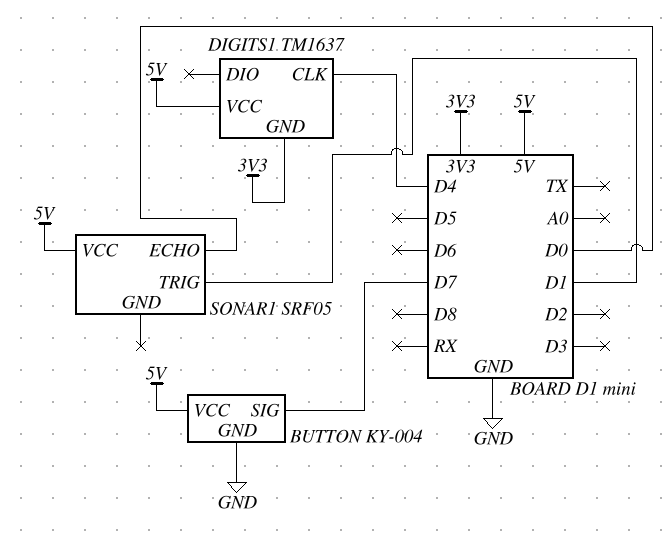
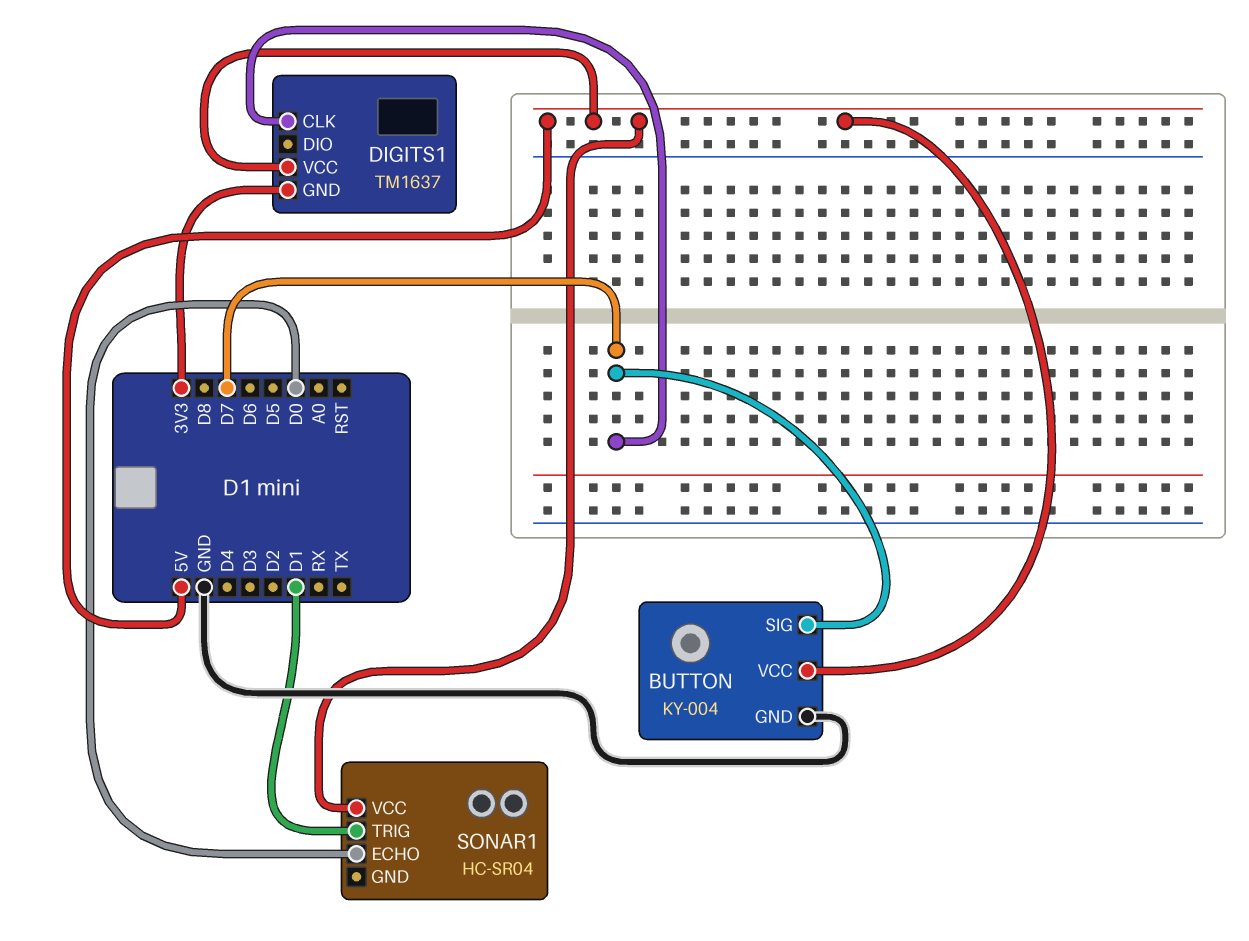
DIGITS1 pin CLK: D4 -> D7
SONAR1: SRF05 -> HC-SR04

